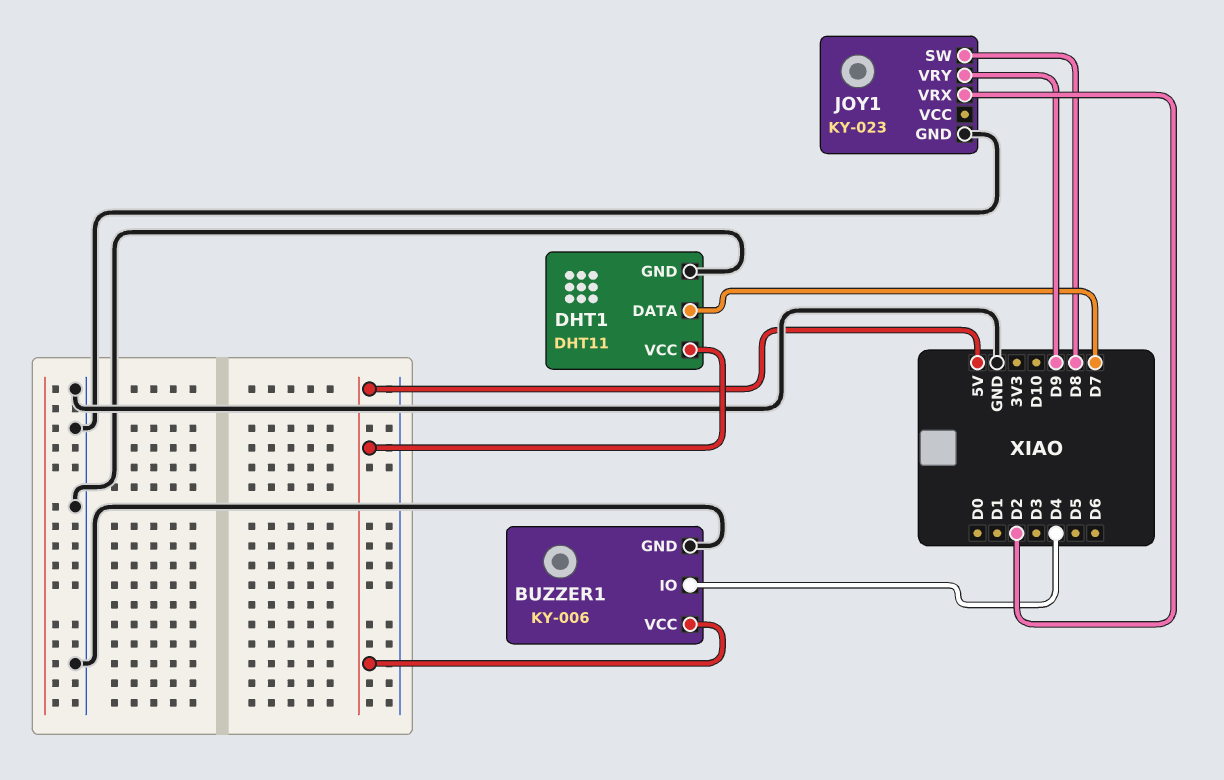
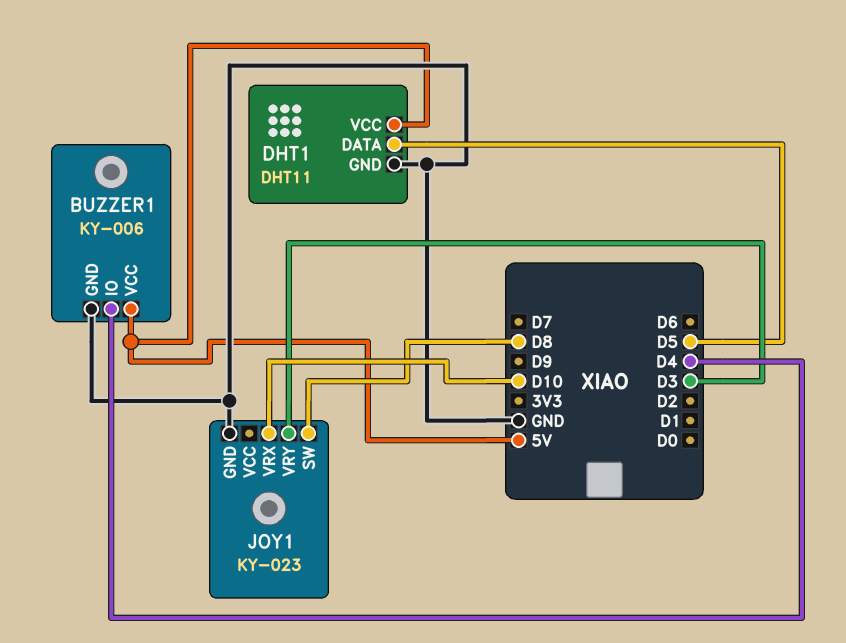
DHT1 pin DATA: D7 -> D5
JOY1 pin VRX: D2 -> D10
JOY1 pin VRY: D9 -> D3

